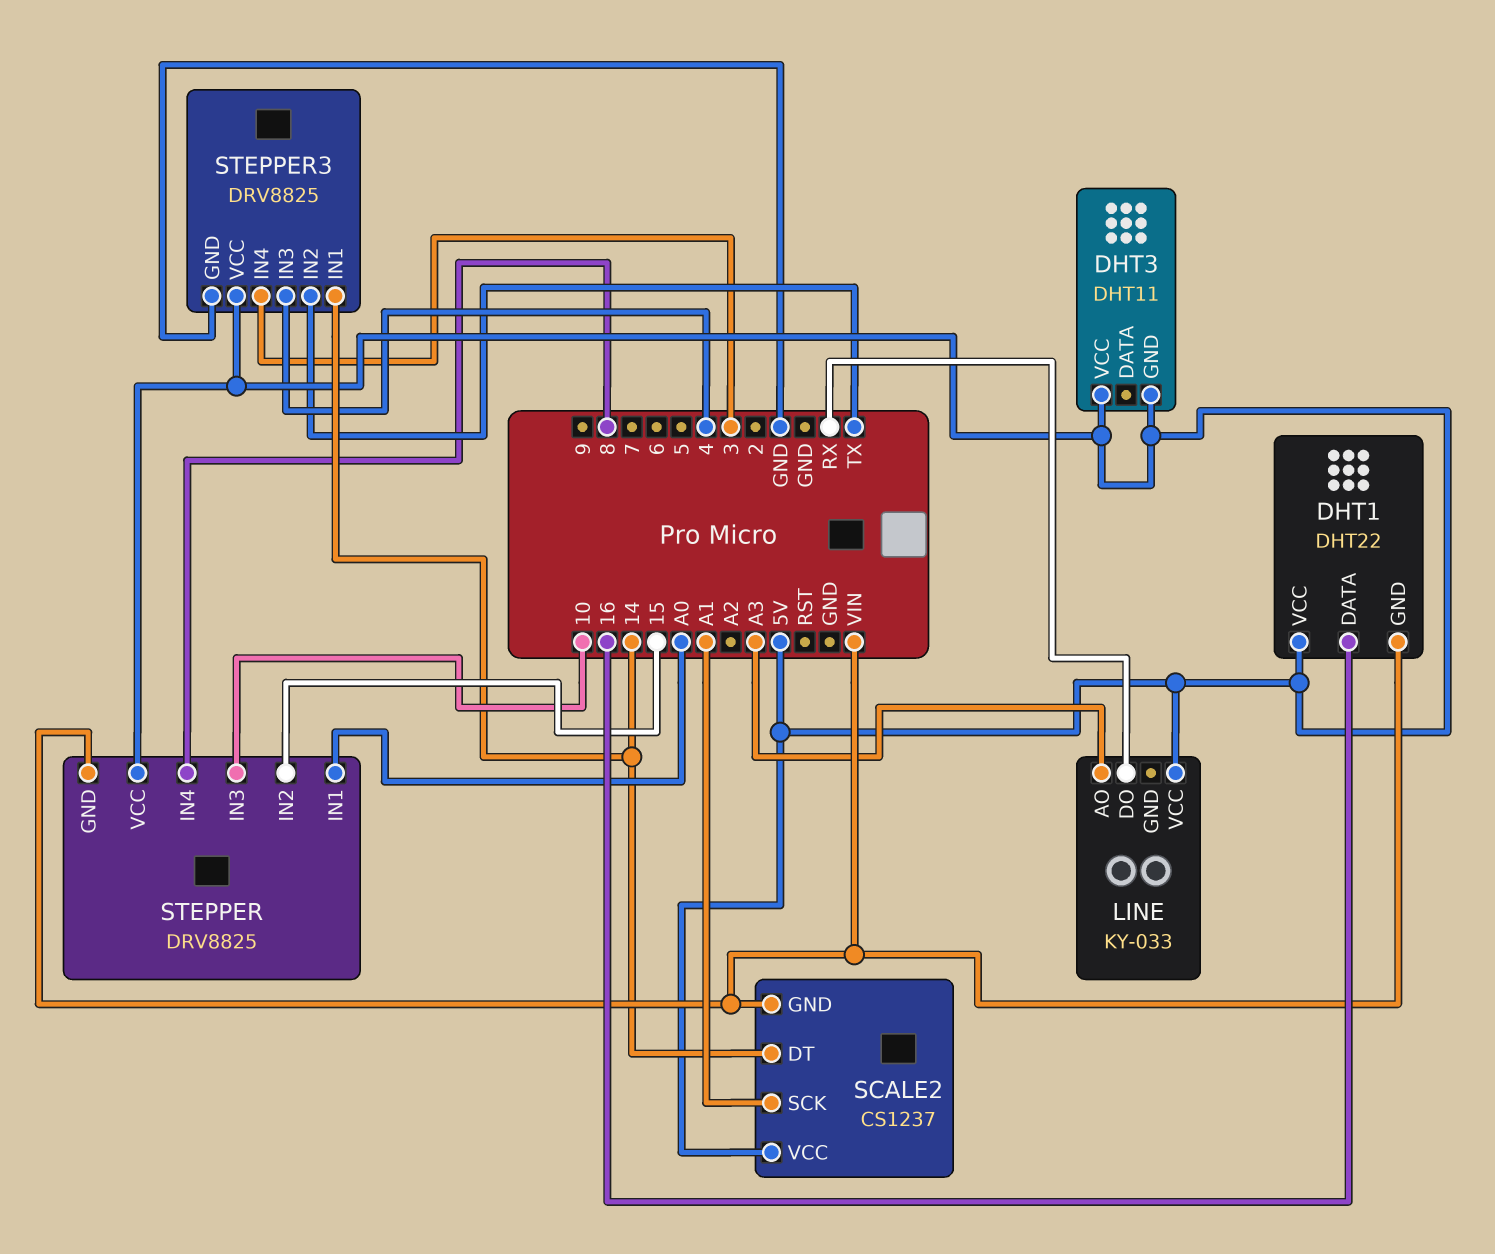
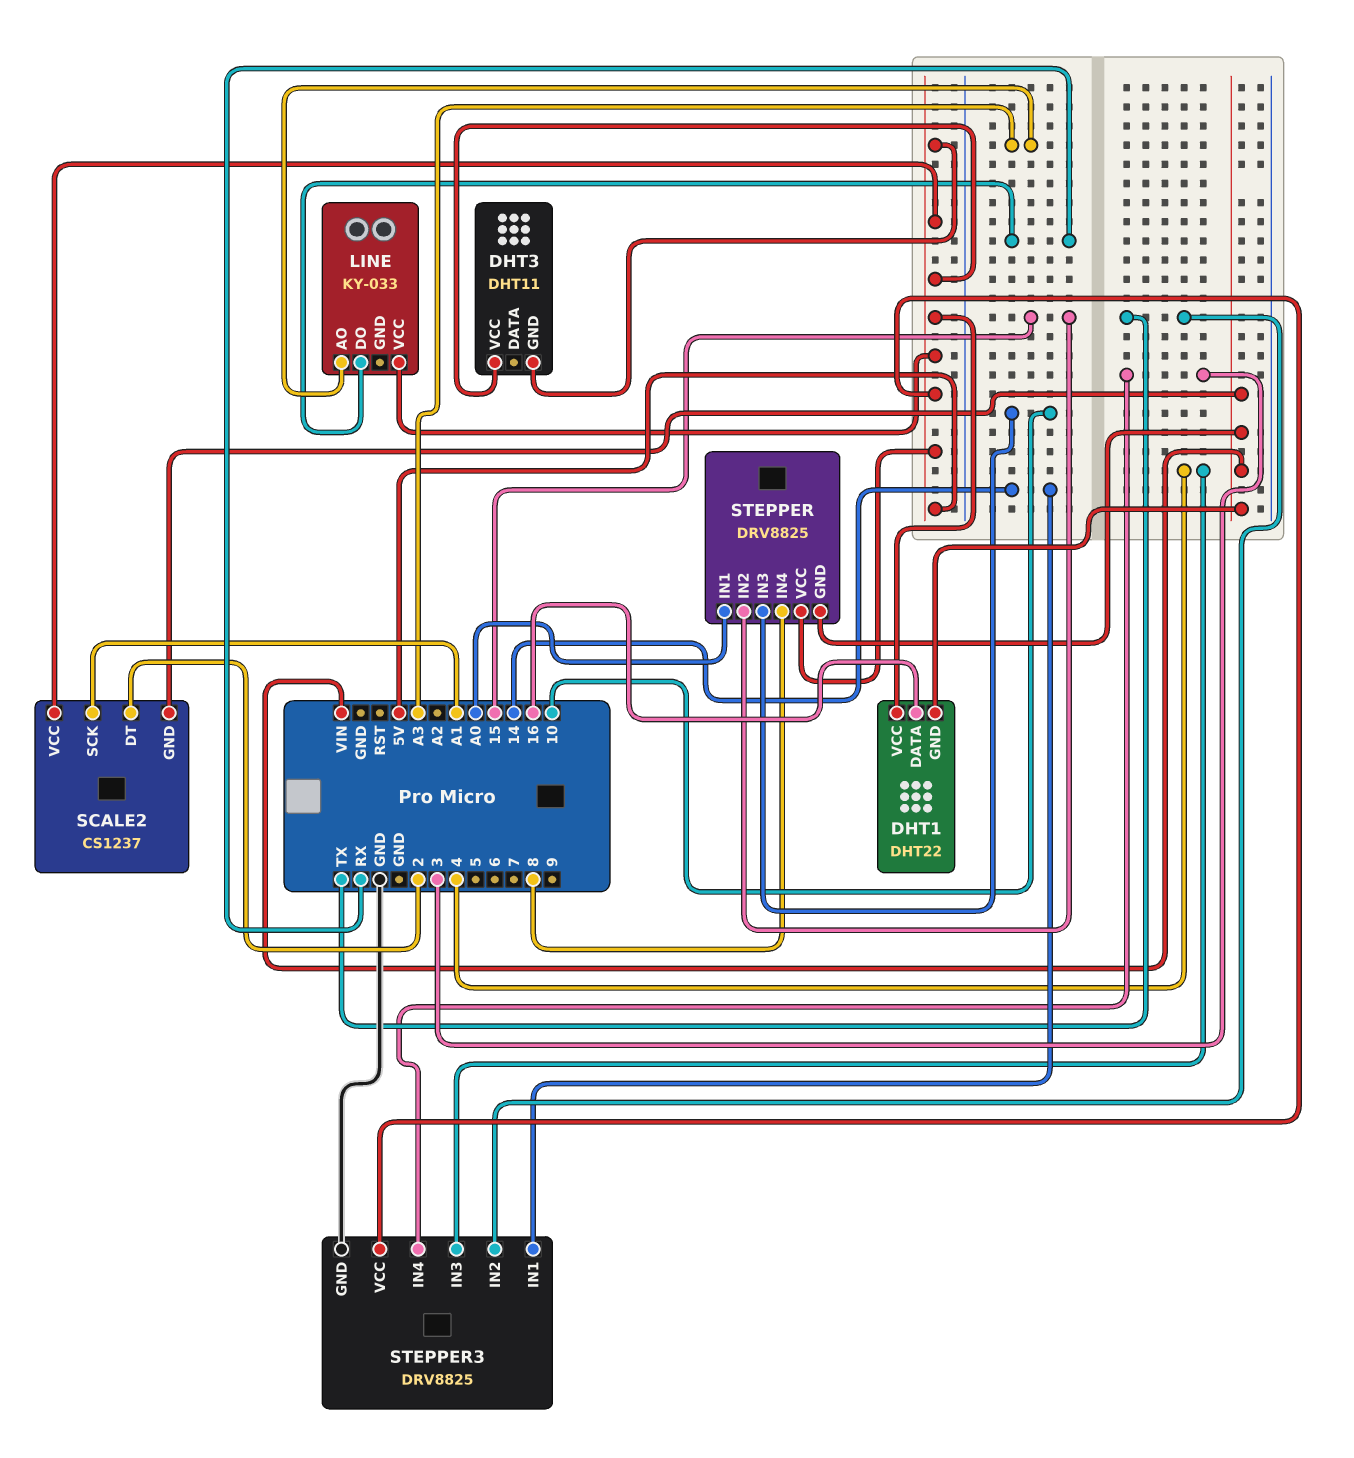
SCALE2 pin DT: 14 -> 2

